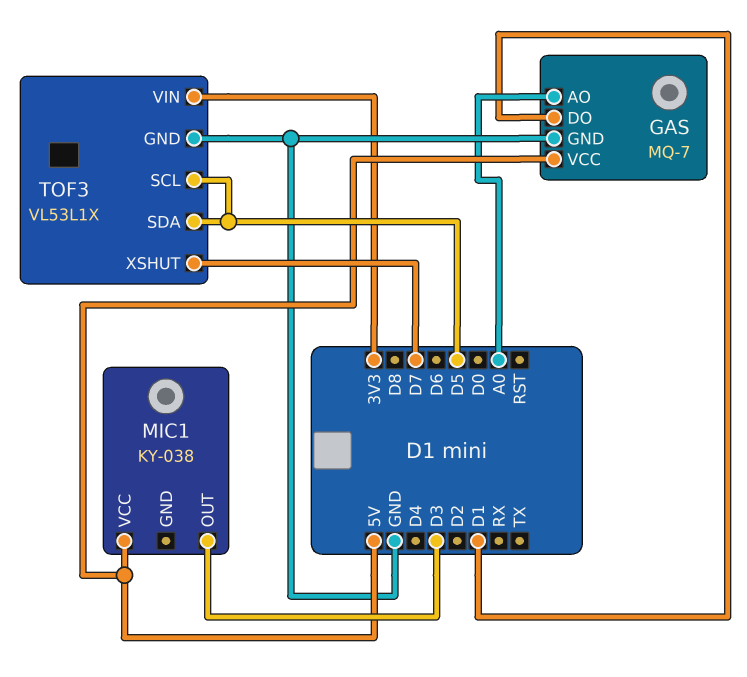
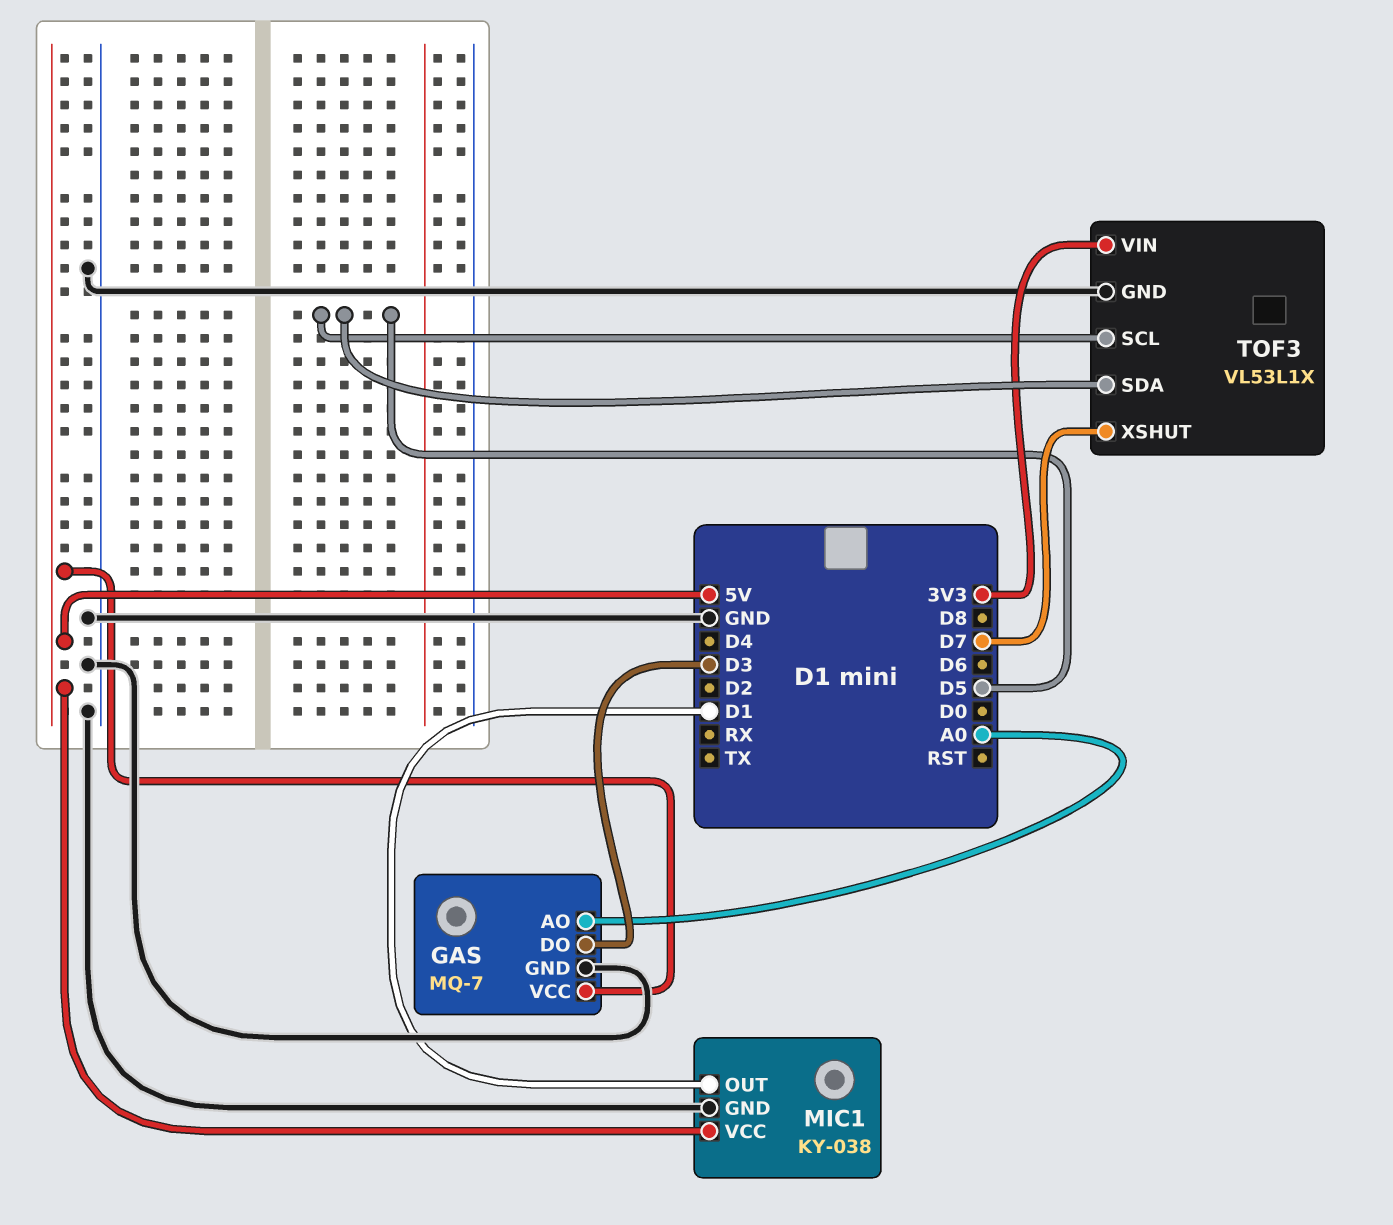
GAS pin DO: D1 -> D3
MIC1 pin GND: none -> GND
MIC1 pin OUT: D3 -> D1

